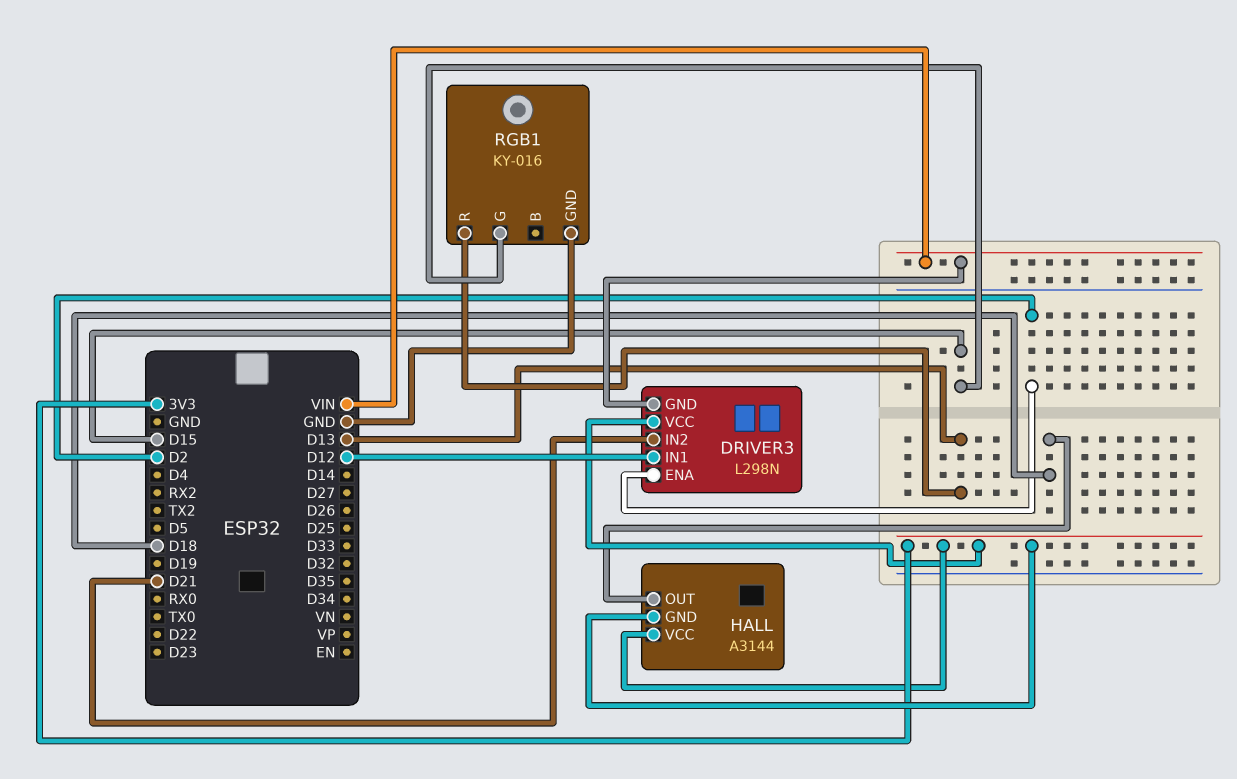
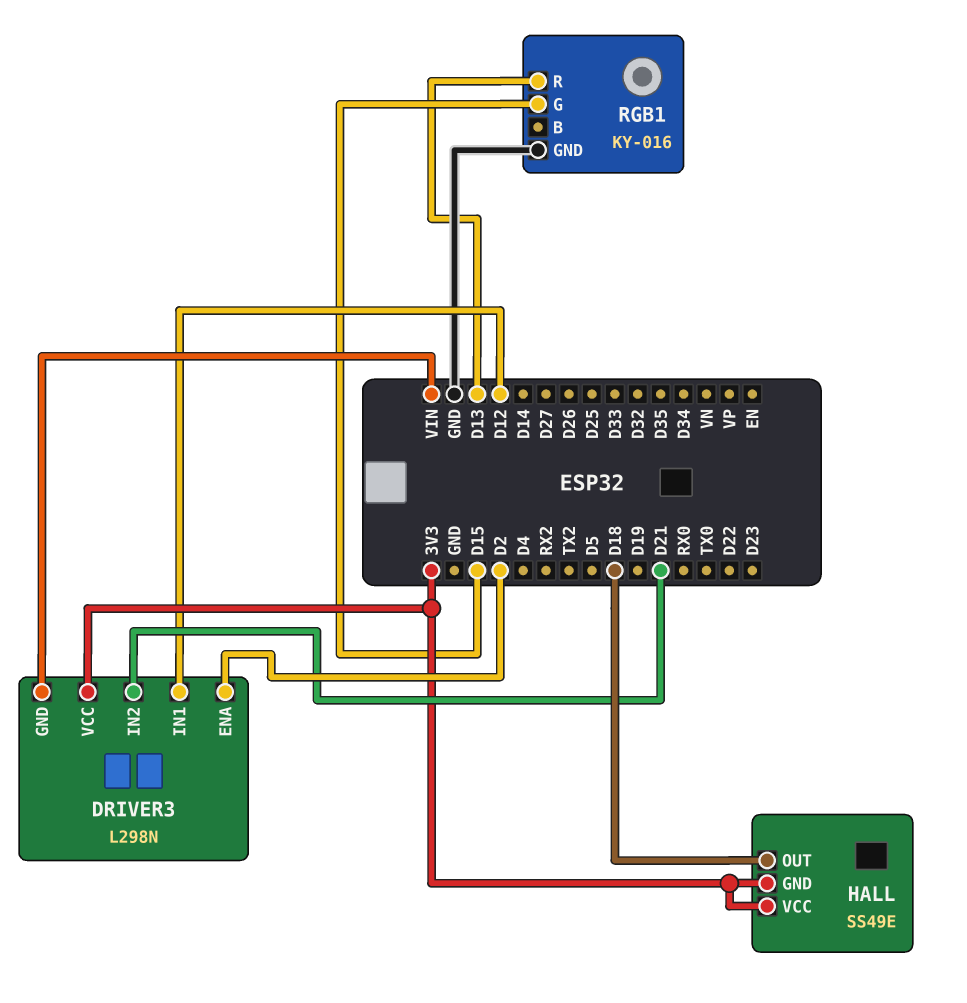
HALL: A3144 -> SS49E

